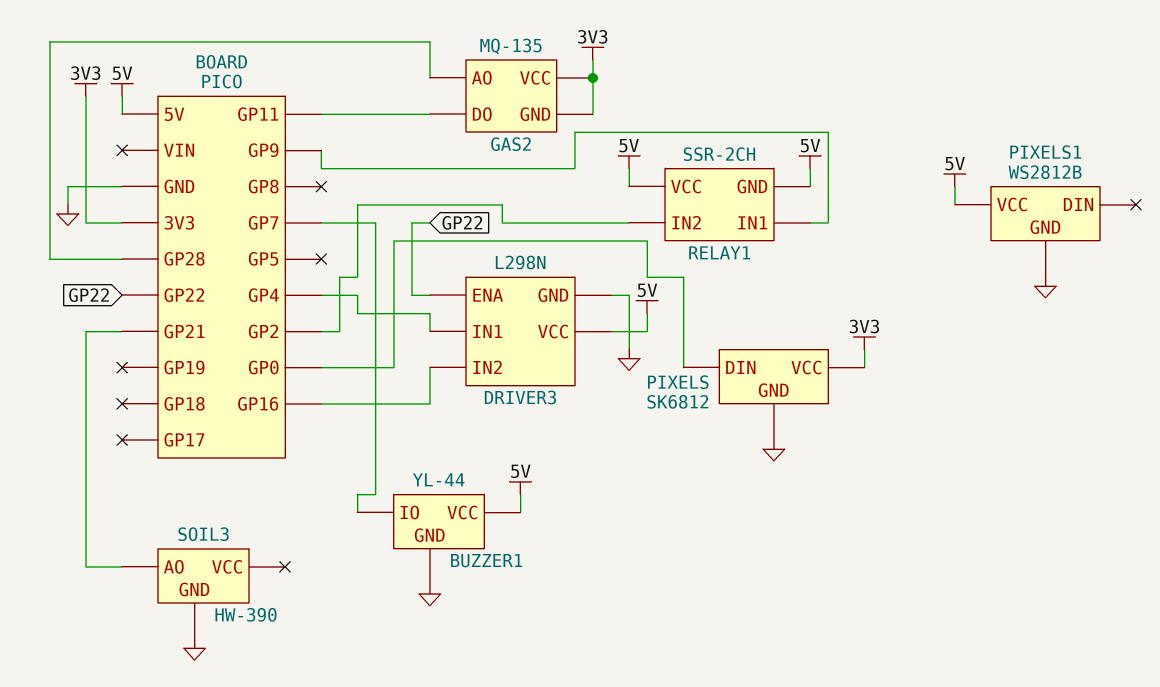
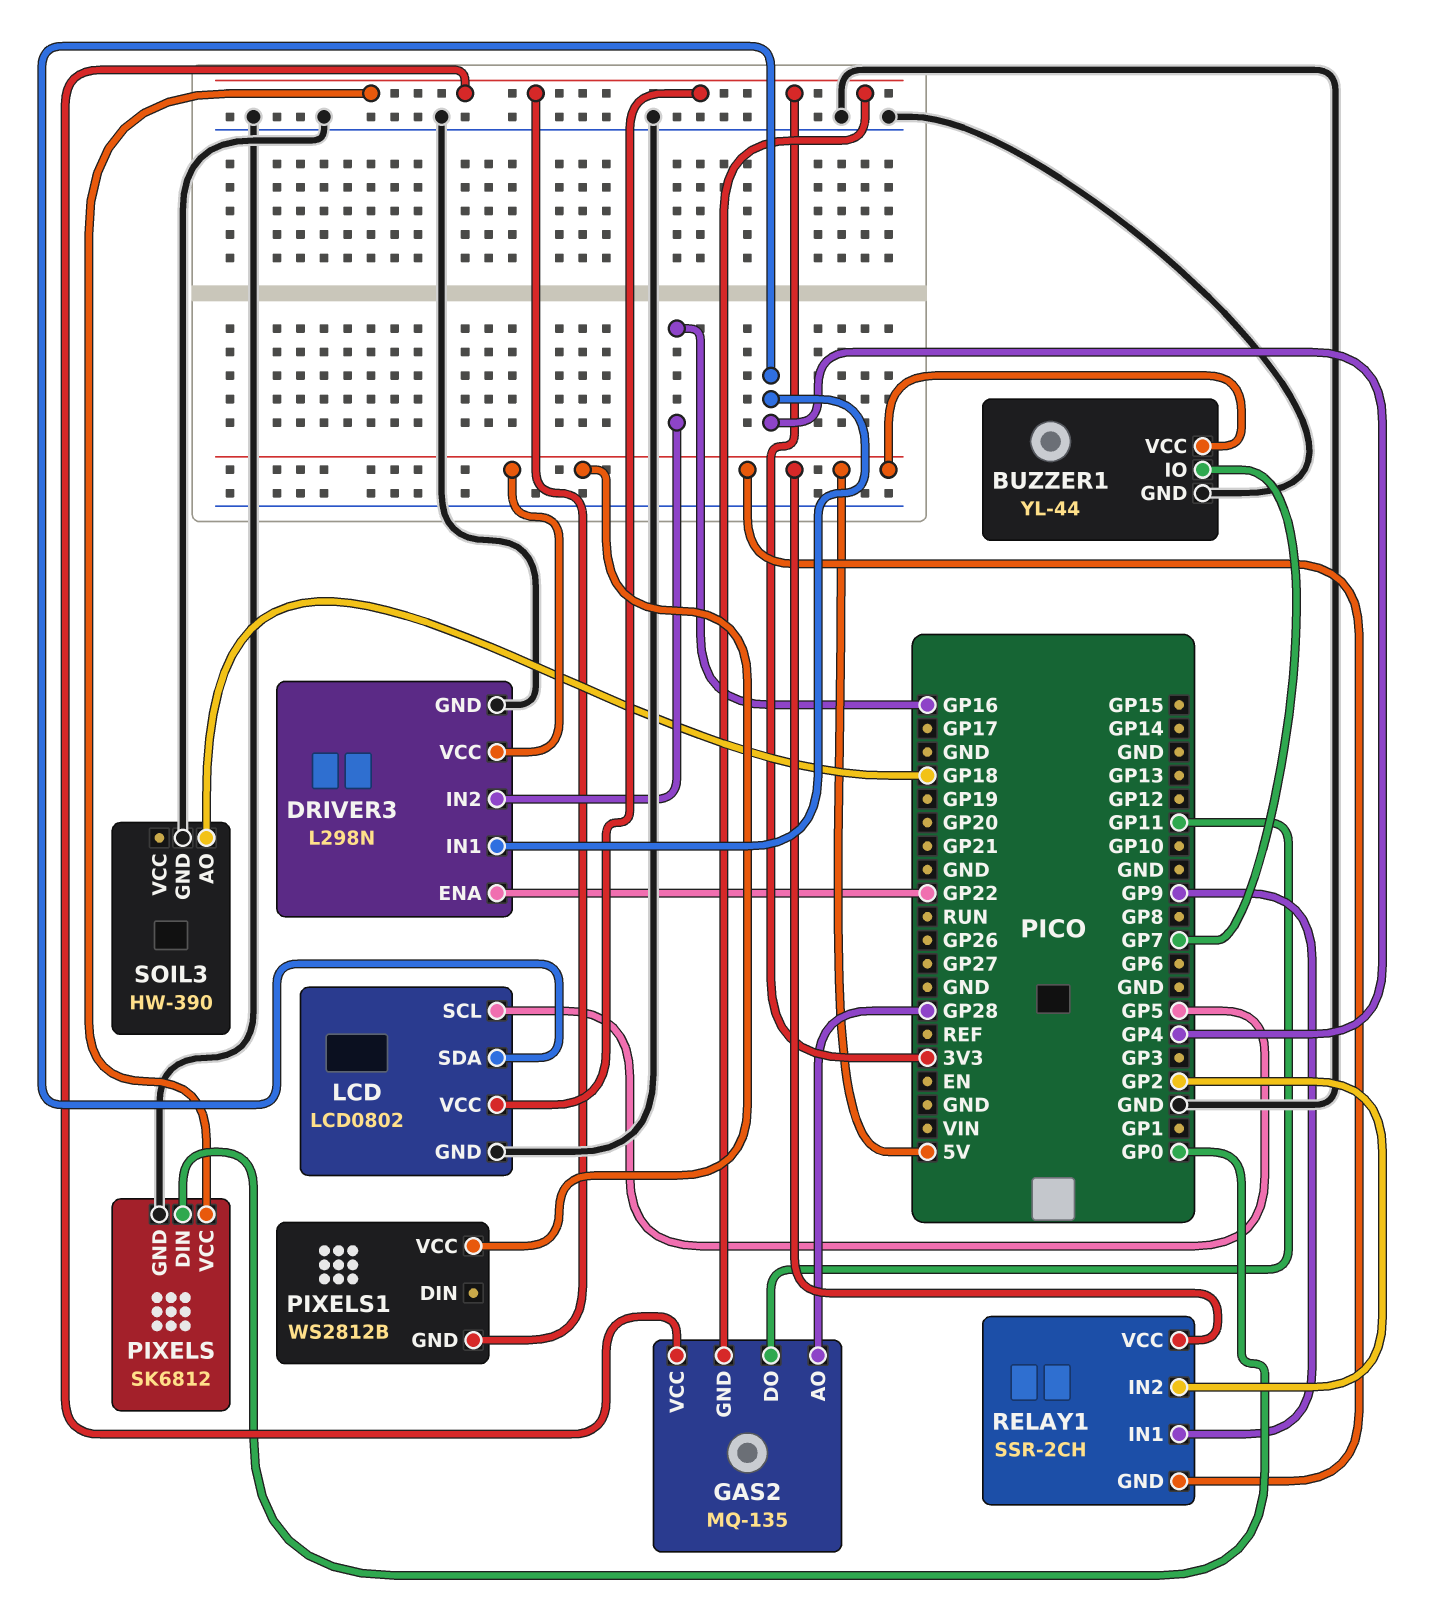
LCD: none -> LCD0802
LCD pin GND: none -> GND
LCD pin SCL: none -> GP5
LCD pin SDA: none -> GP4
LCD pin VCC: none -> 3V3
PIXELS1 pin GND: GND -> 3V3
SOIL3 pin AO: GP21 -> GP18

